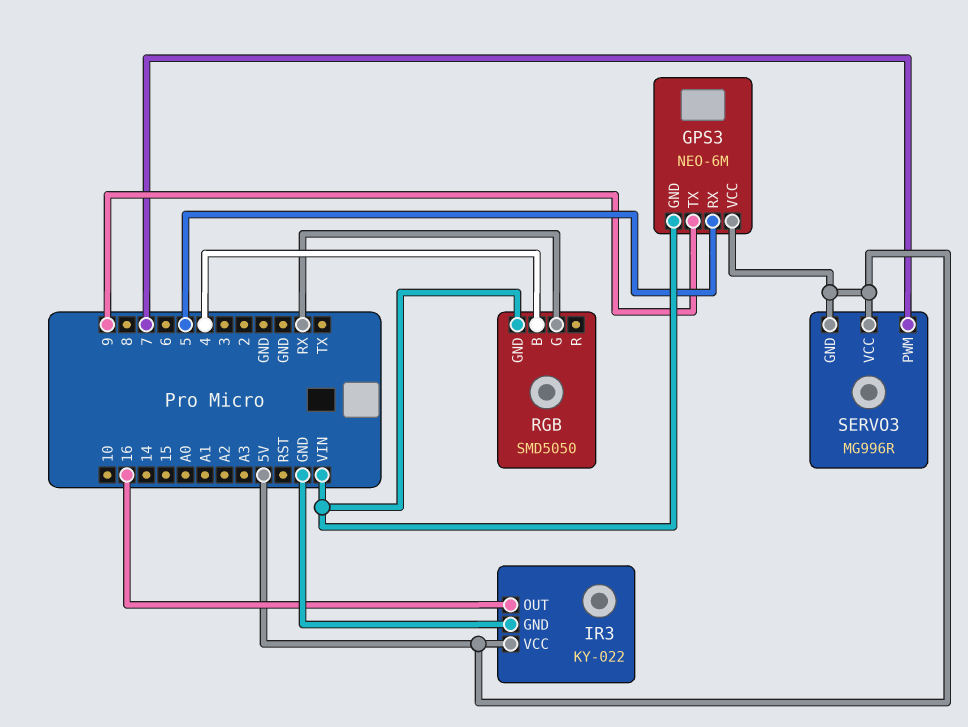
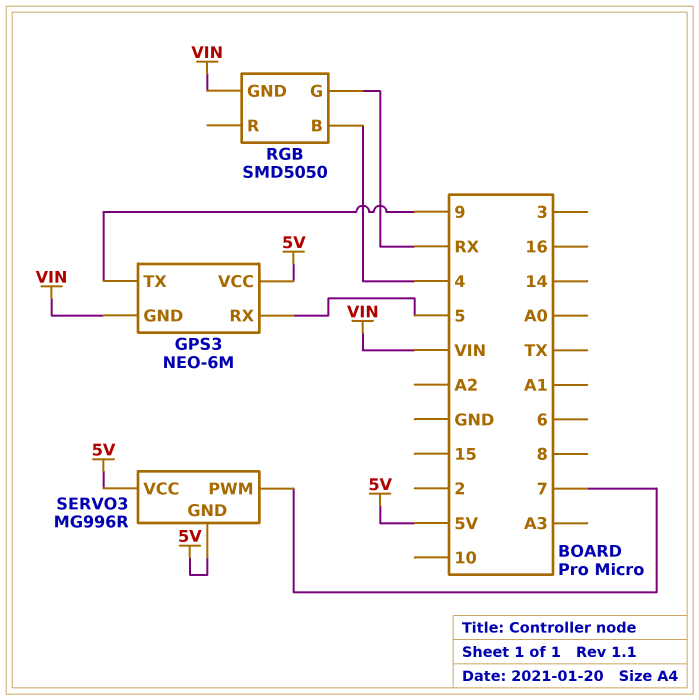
IR3: KY-022 -> none
IR3 pin GND: GND -> none
IR3 pin OUT: 16 -> none
IR3 pin VCC: 5V -> none

